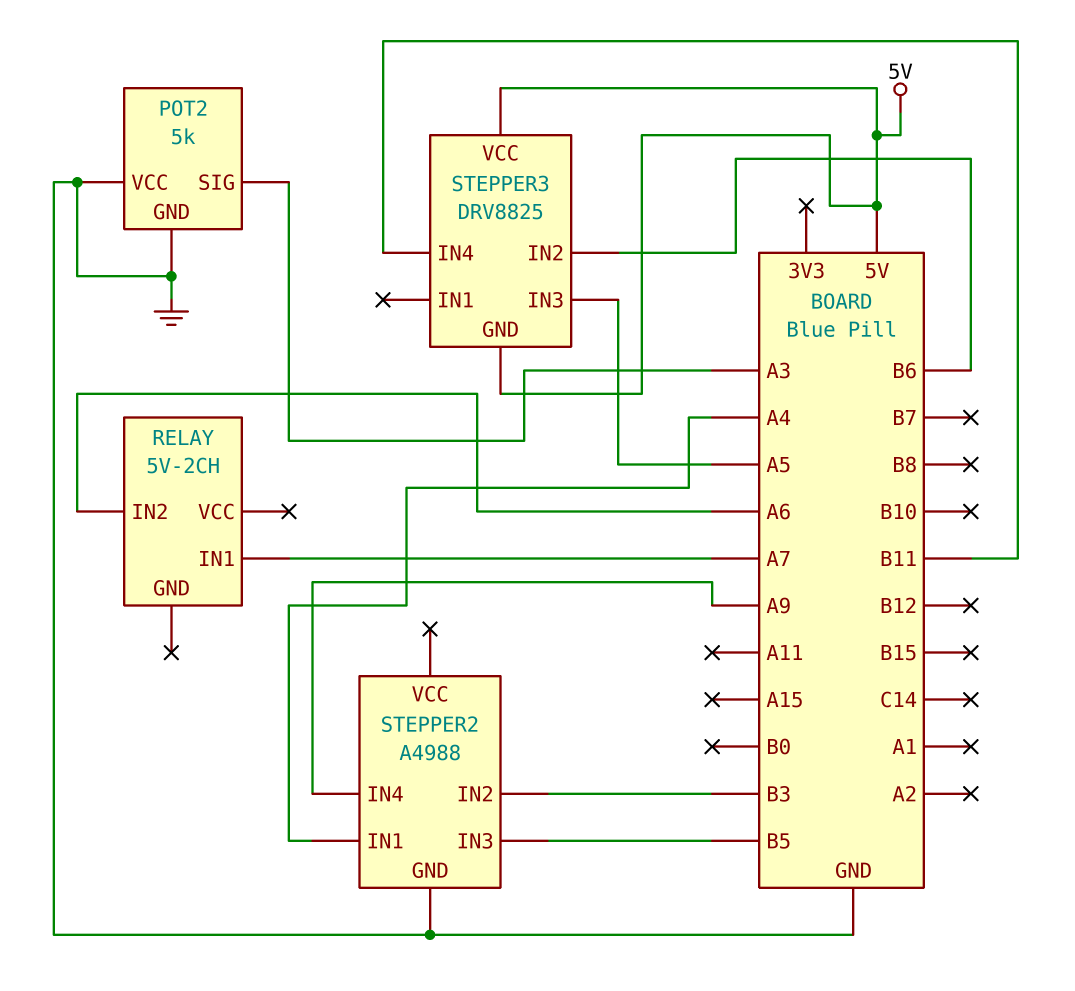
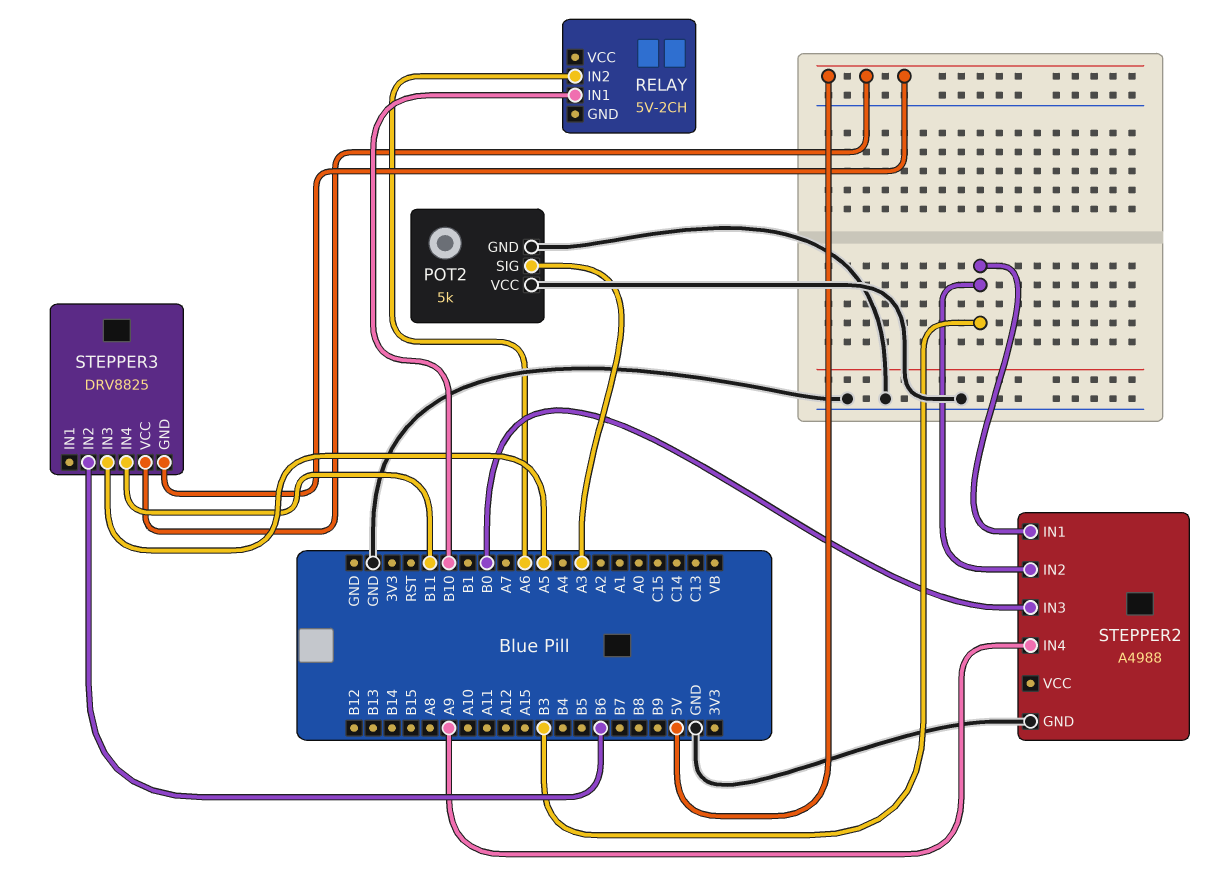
RELAY pin IN1: A7 -> B10
STEPPER2 pin IN1: A4 -> B3
STEPPER2 pin IN3: B5 -> B0

